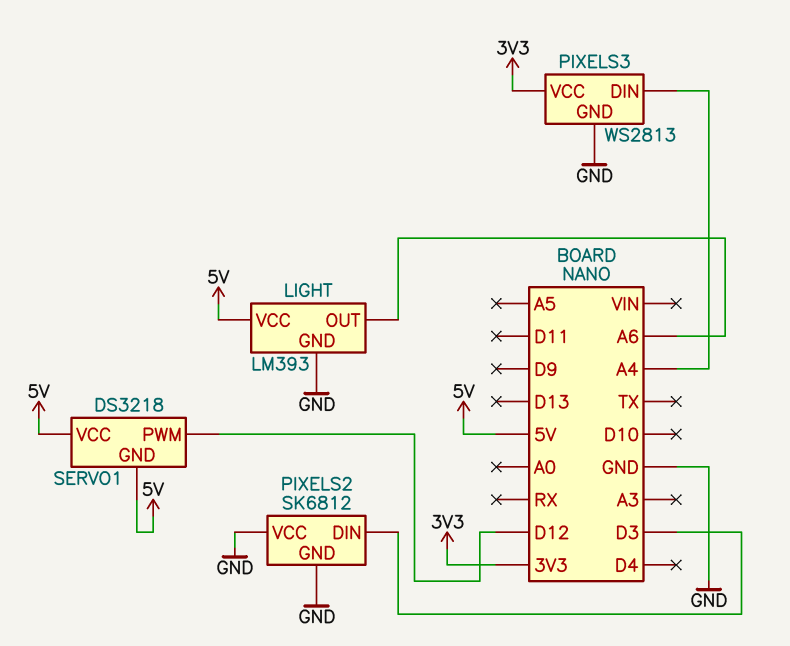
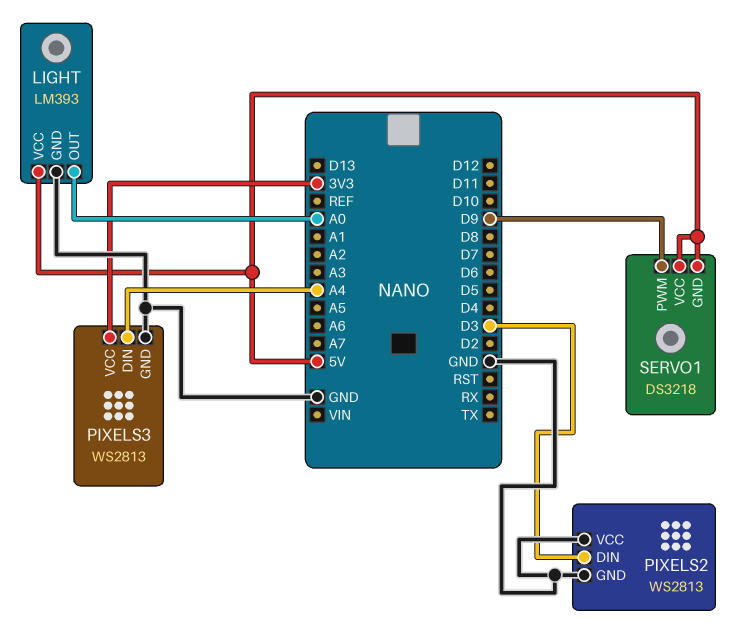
LIGHT pin OUT: A6 -> A0
PIXELS2: SK6812 -> WS2813
SERVO1 pin PWM: D12 -> D9

